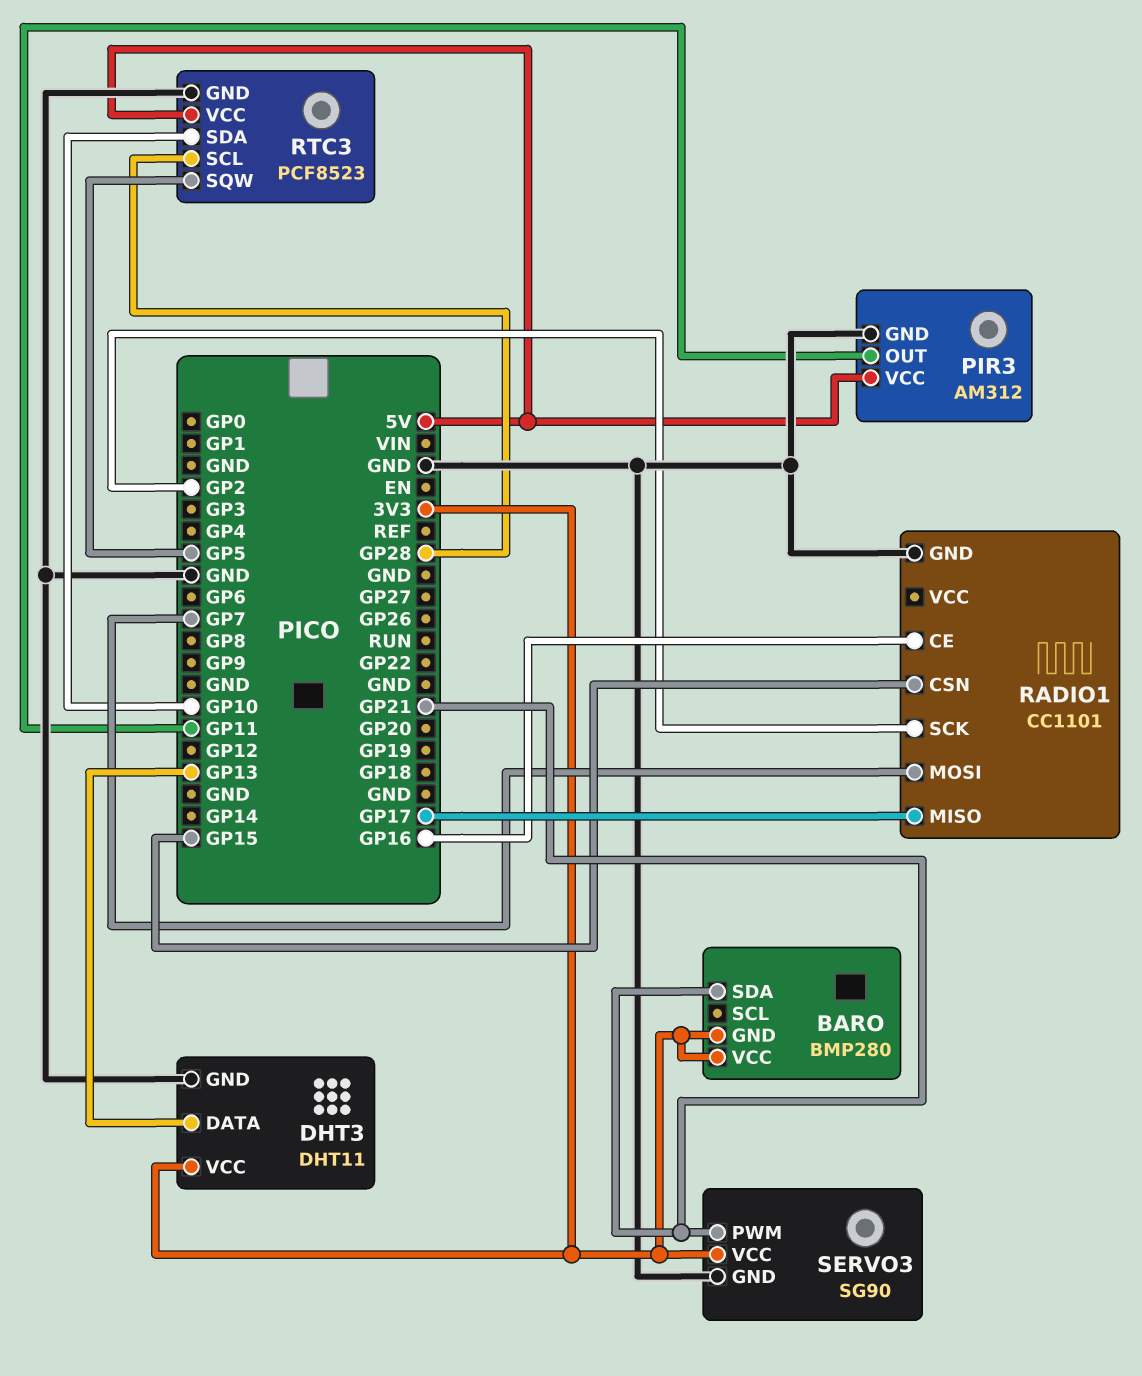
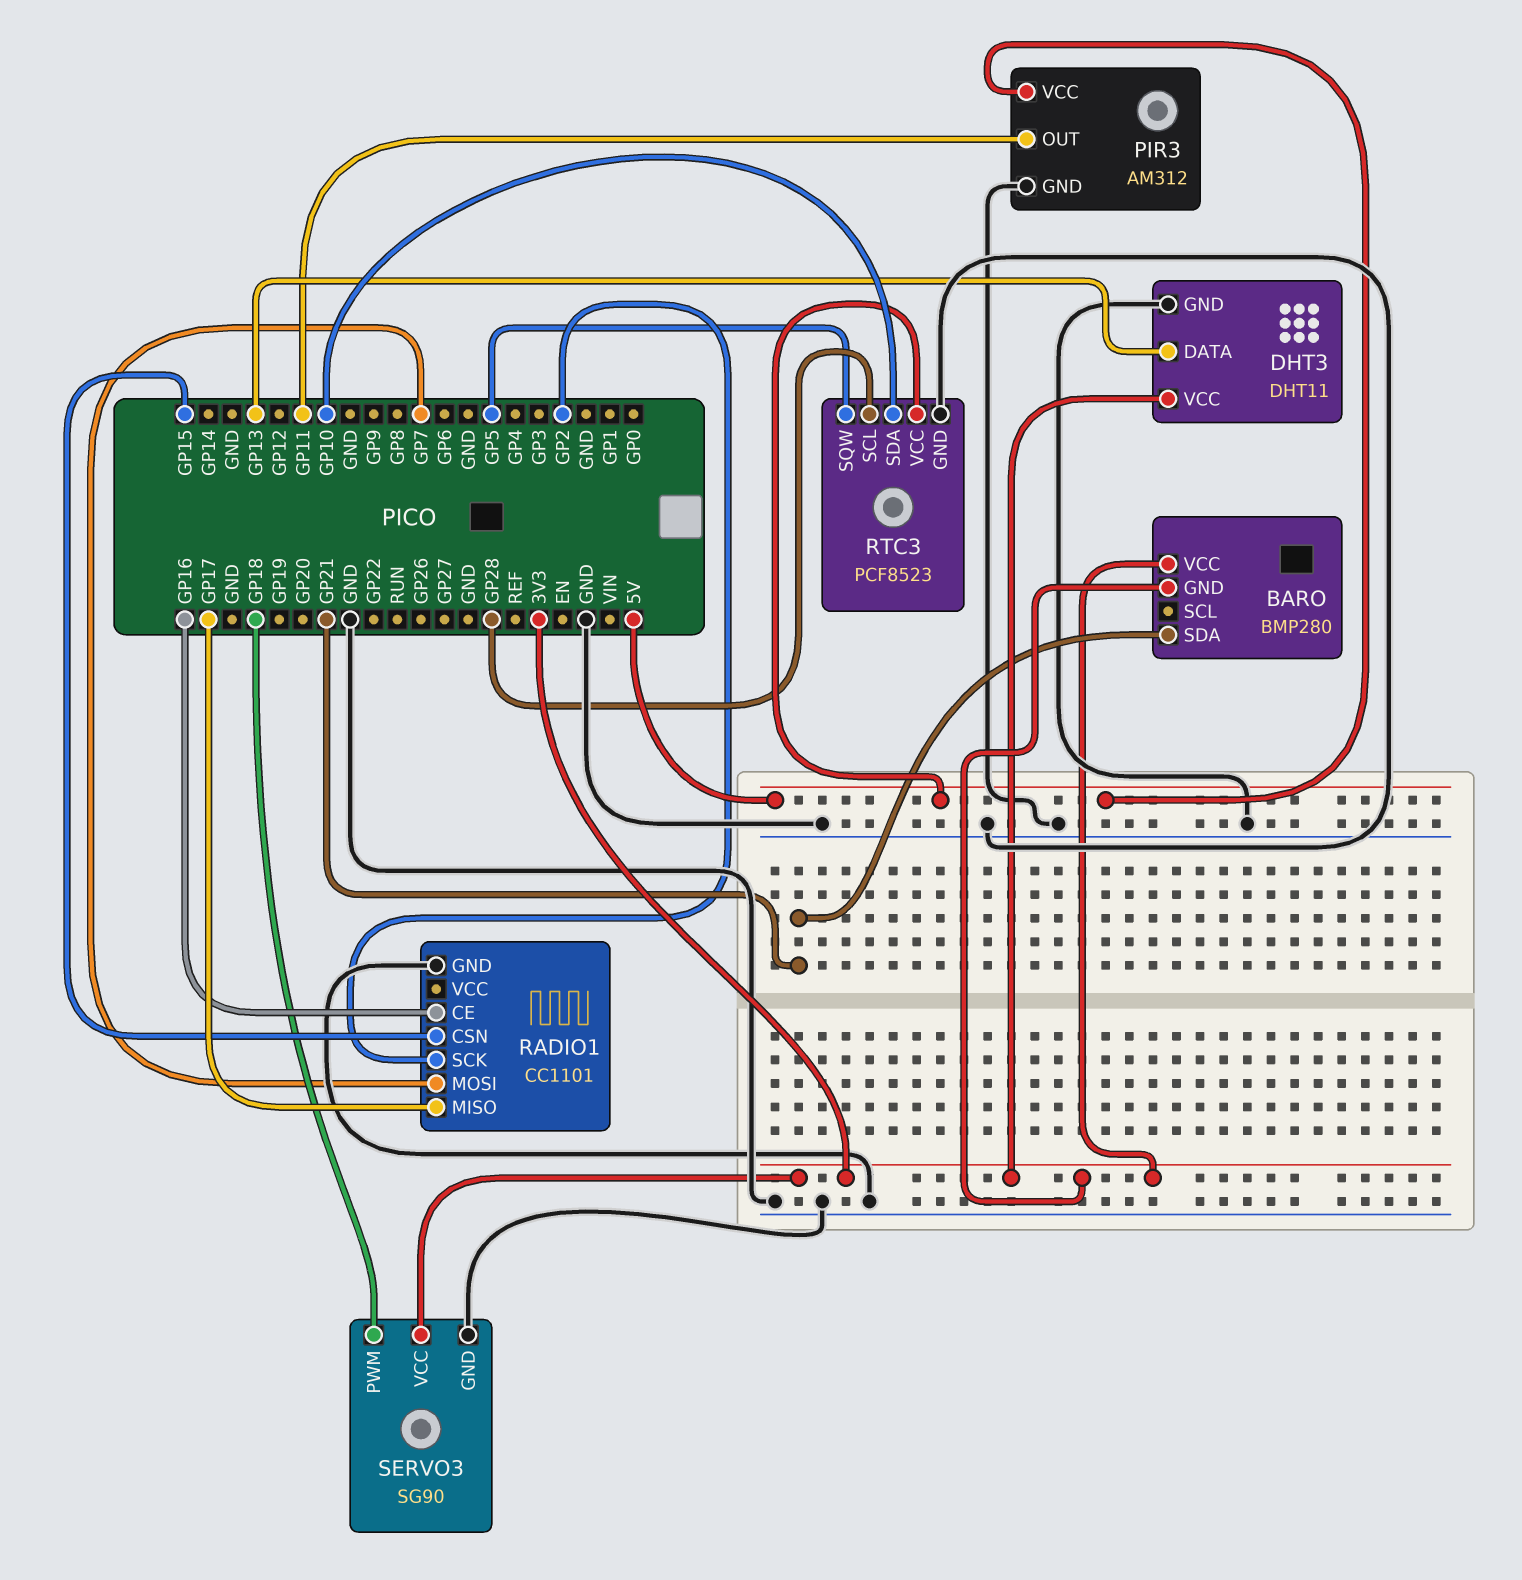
SERVO3 pin PWM: GP21 -> GP18

